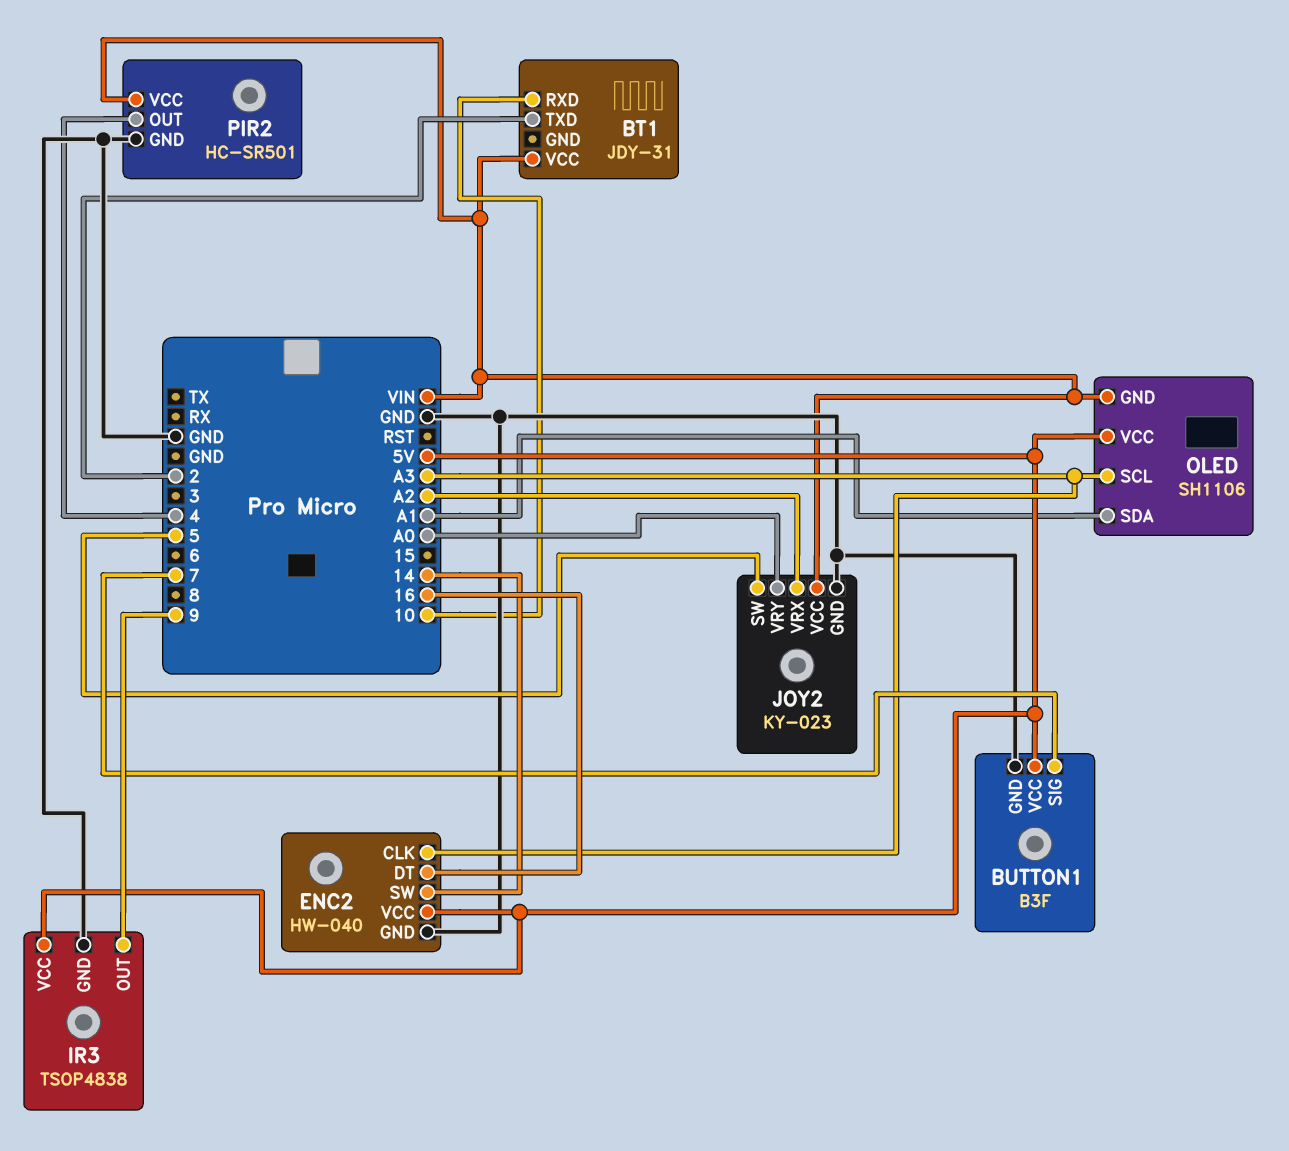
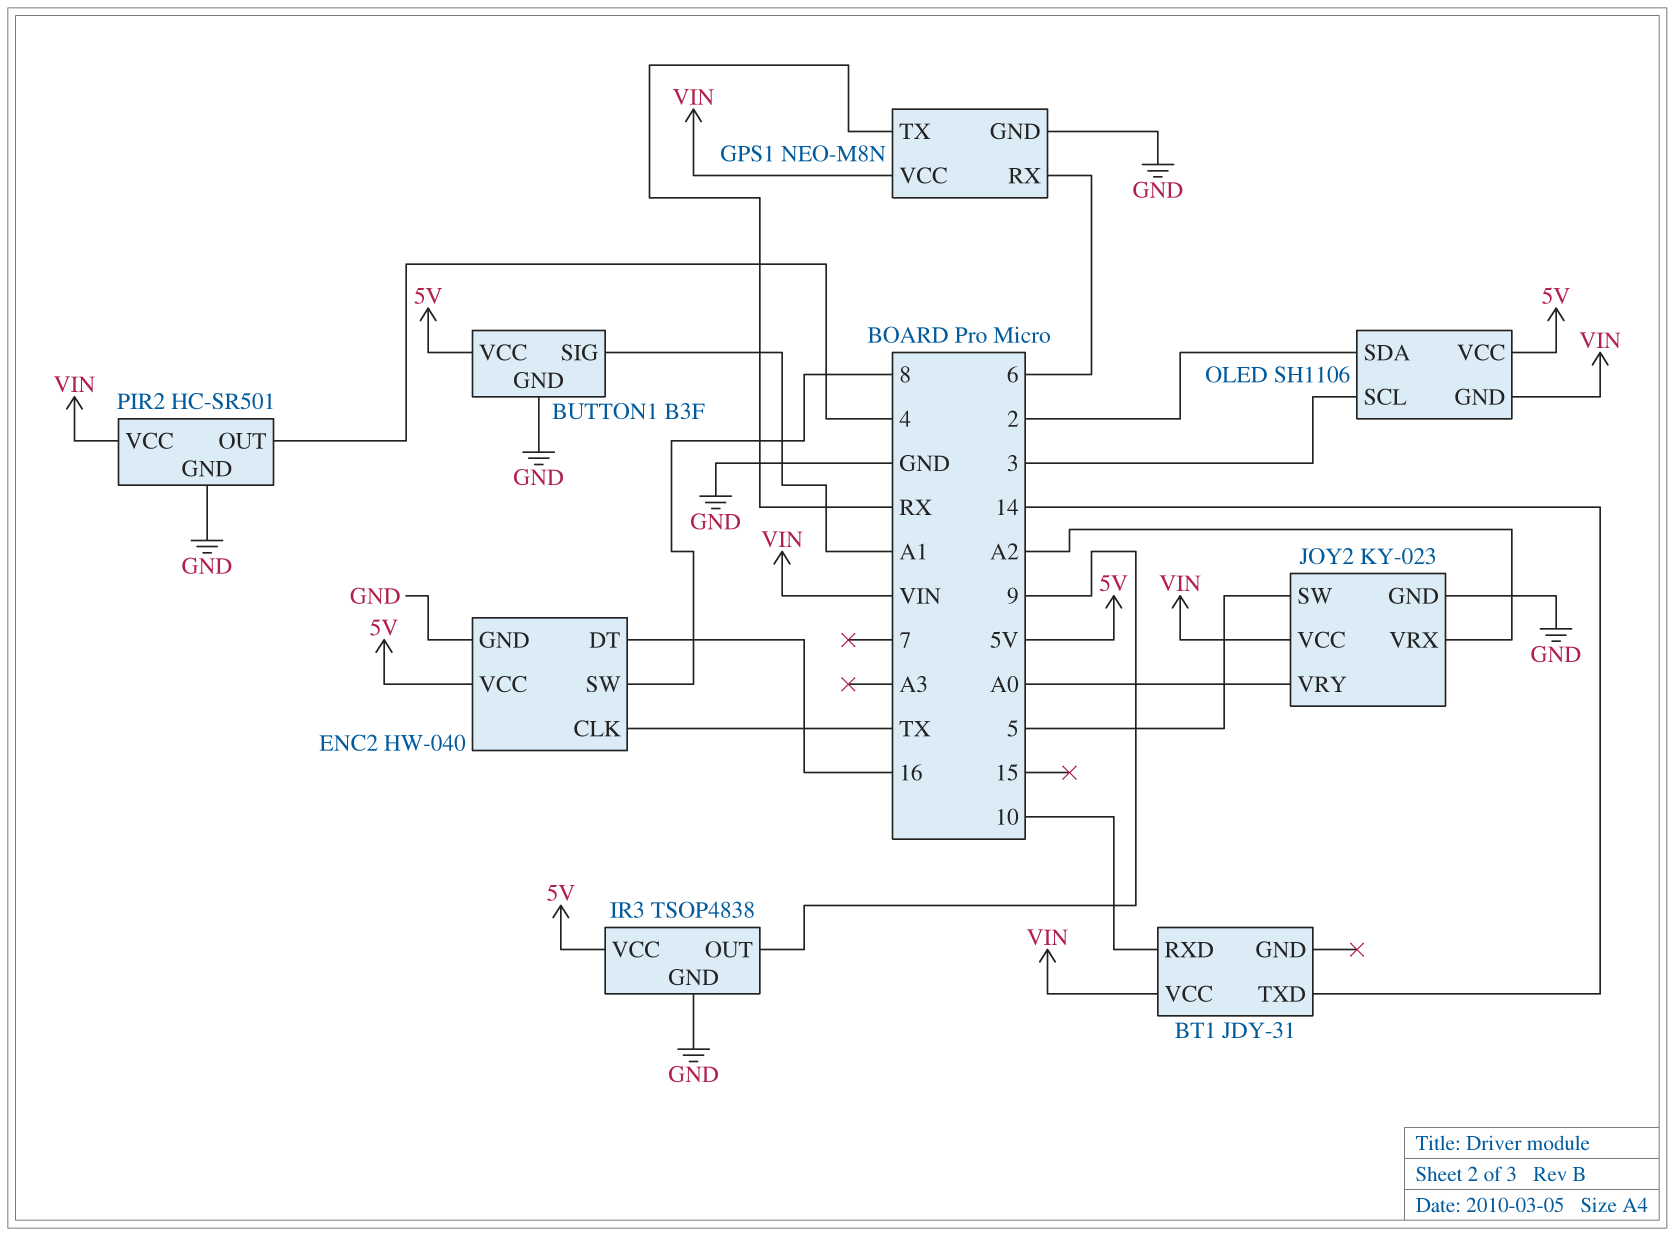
BT1 pin TXD: 2 -> 14
BUTTON1 pin SIG: 7 -> A1
ENC2 pin CLK: A3 -> TX
ENC2 pin SW: 14 -> 8
GPS1: none -> NEO-M8N
GPS1 pin GND: none -> GND
GPS1 pin RX: none -> 6
GPS1 pin TX: none -> RX
GPS1 pin VCC: none -> VIN
OLED pin SCL: A3 -> 3
OLED pin SDA: A1 -> 2

